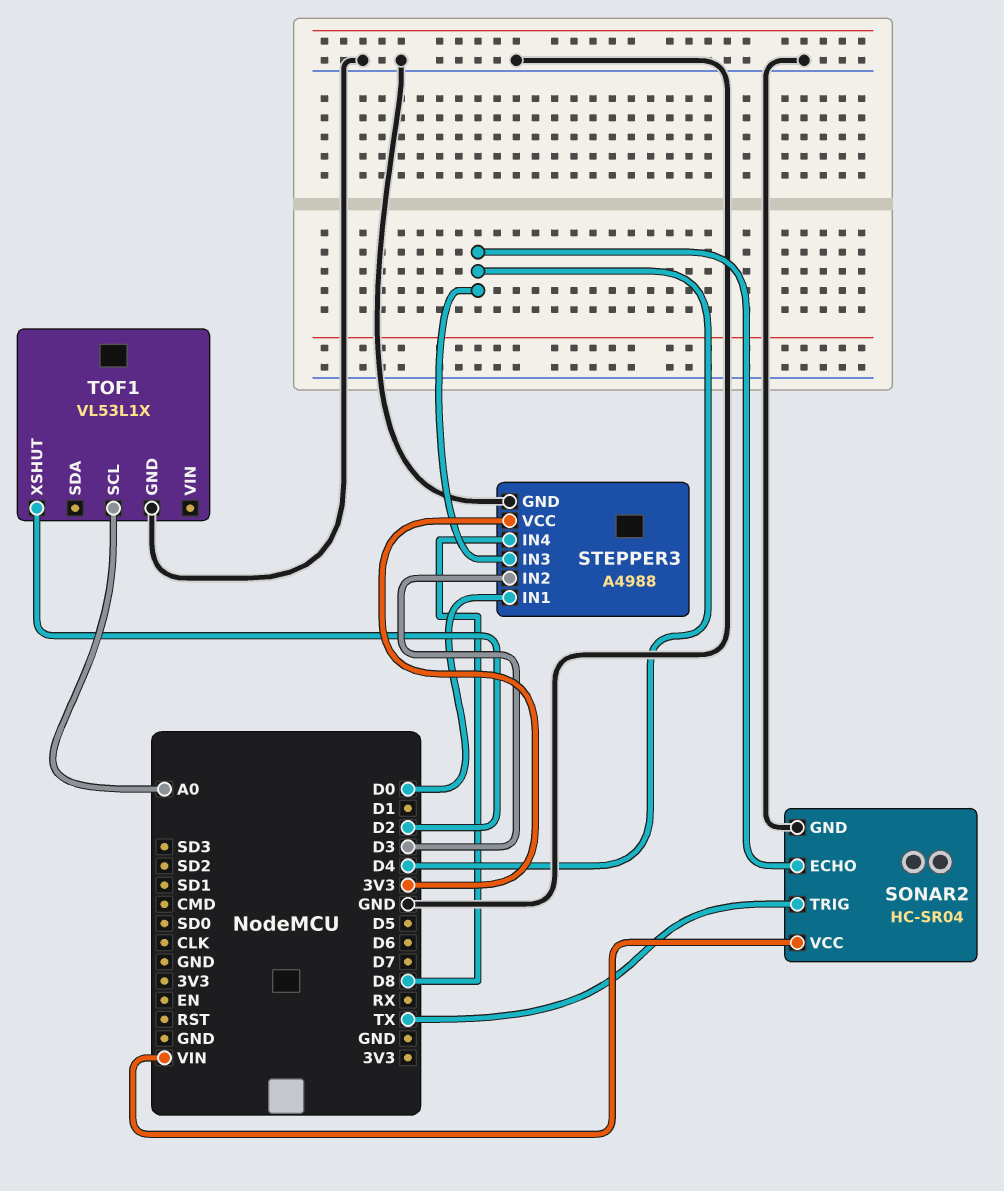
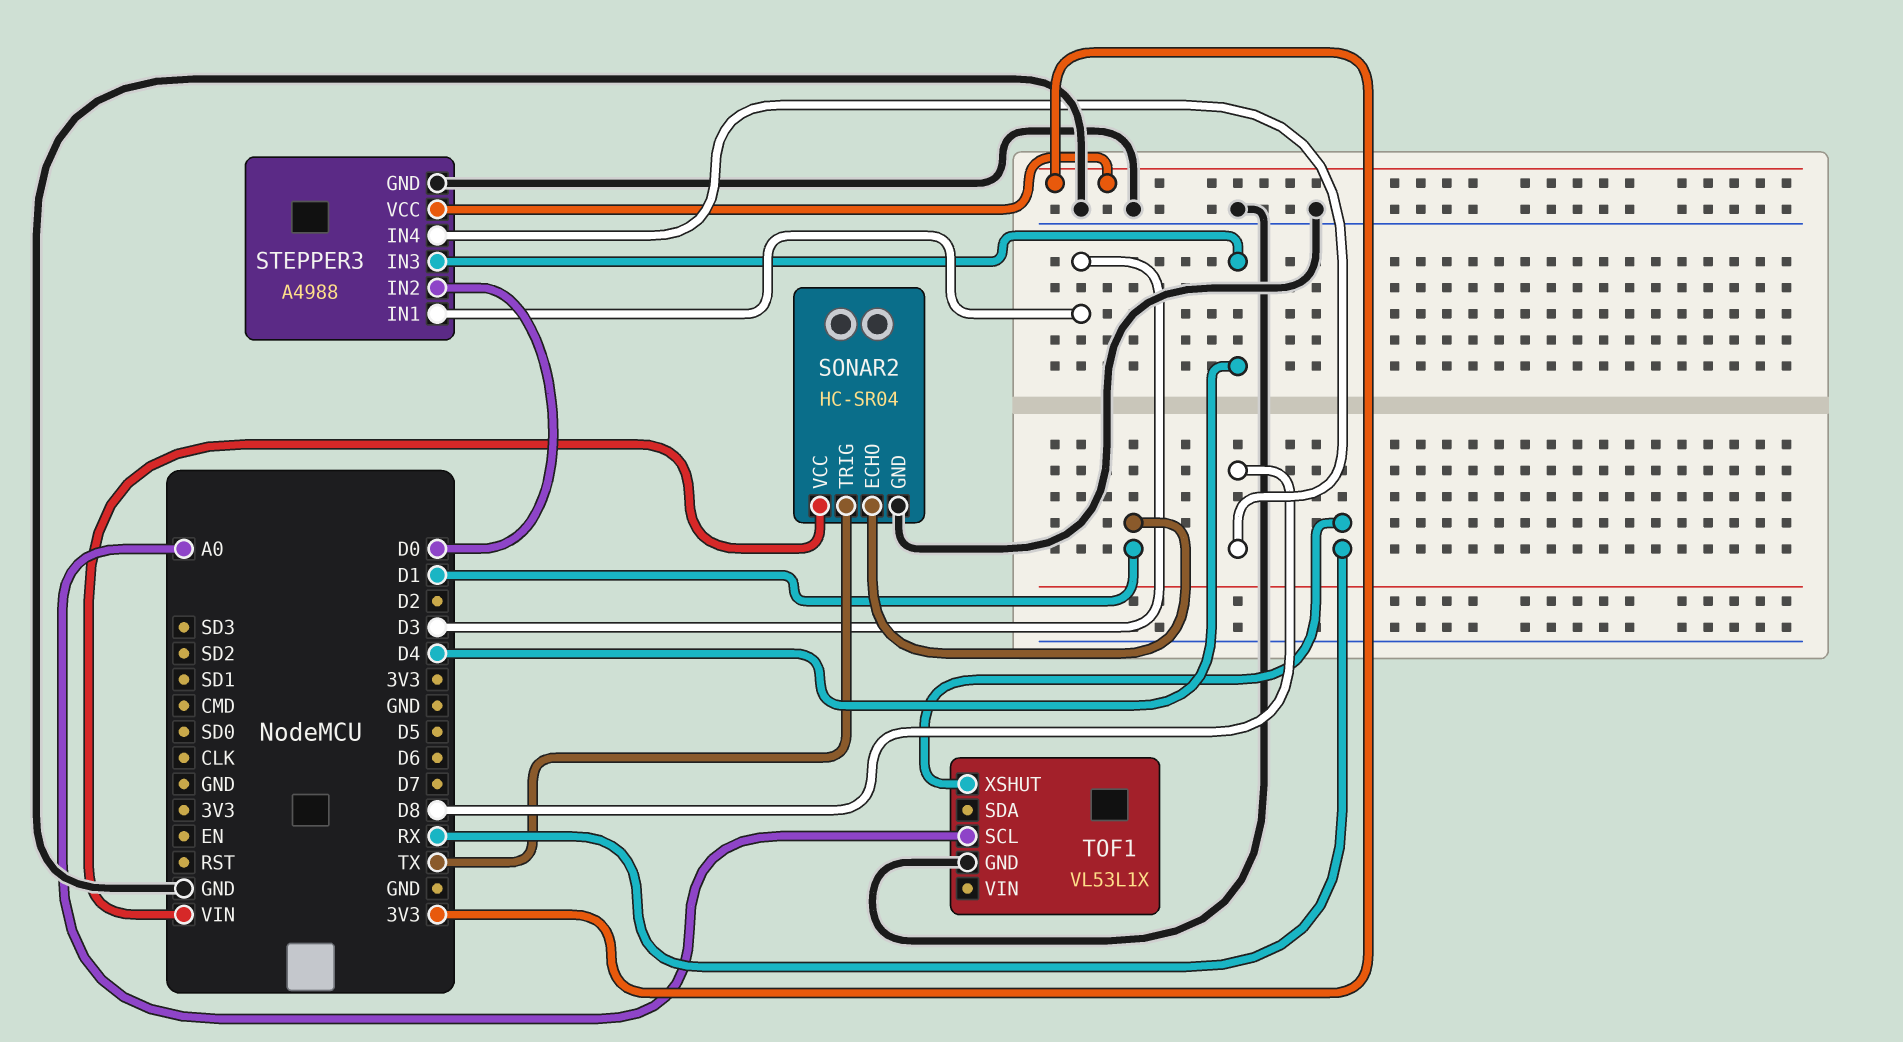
SONAR2 pin ECHO: D4 -> D1
STEPPER3 pin IN1: D0 -> D3
STEPPER3 pin IN2: D3 -> D0
TOF1 pin XSHUT: D2 -> RX

